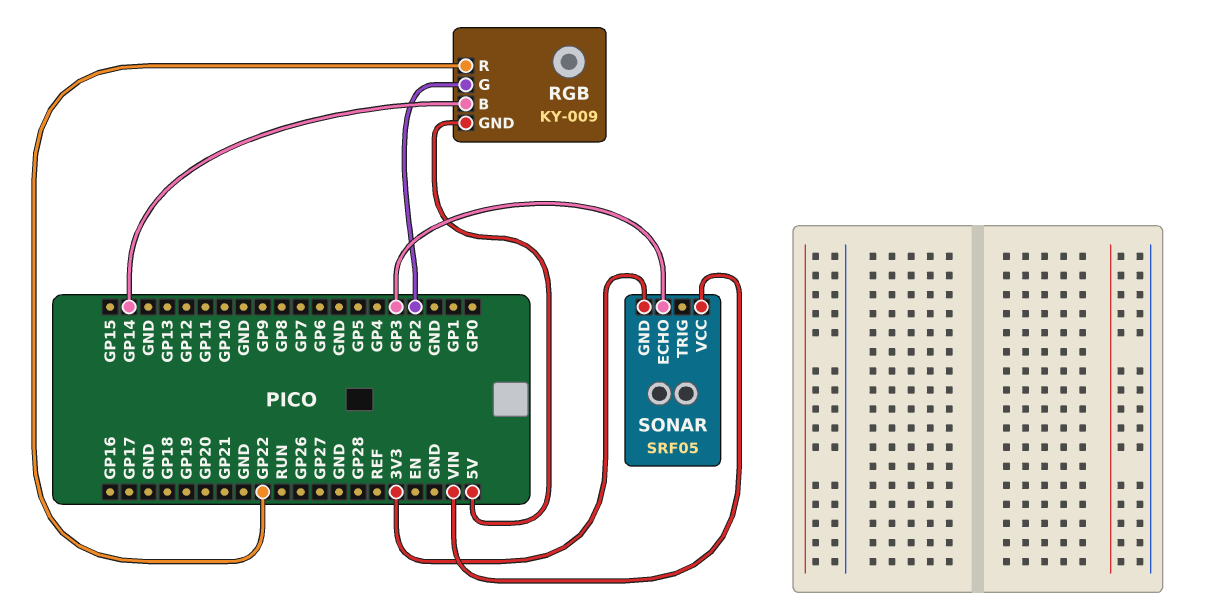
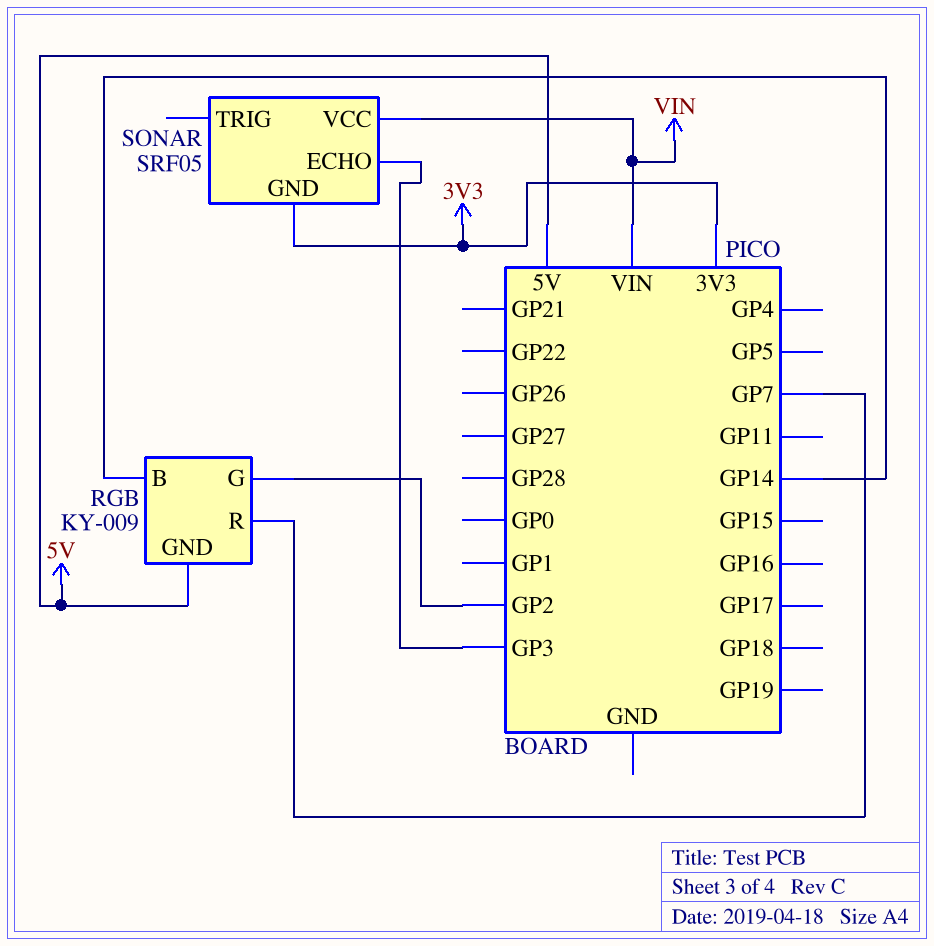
RGB pin R: GP22 -> GP7

